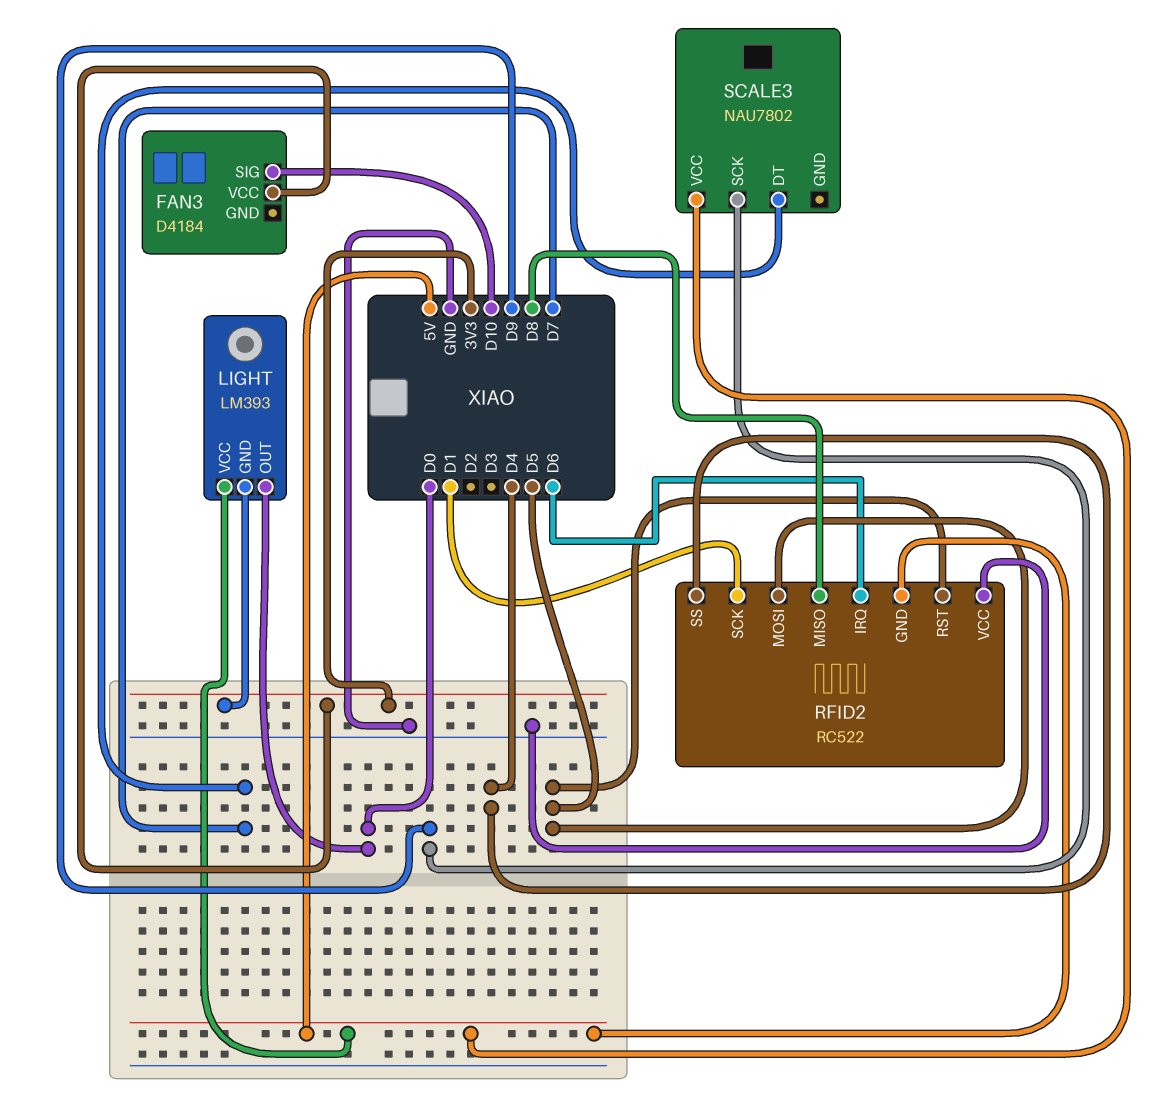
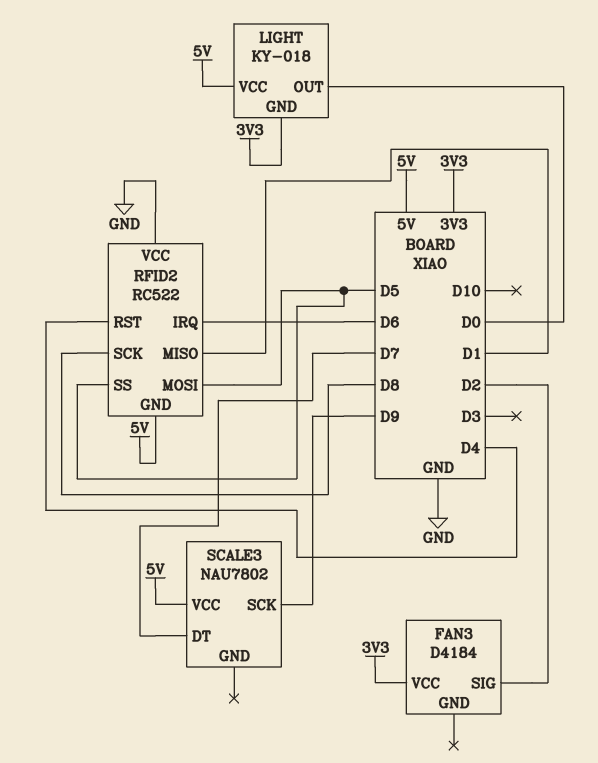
FAN3 pin SIG: D10 -> D2
LIGHT: LM393 -> KY-018
RFID2 pin MISO: D8 -> D1
RFID2 pin RST: D5 -> D4
RFID2 pin SCK: D1 -> D8
RFID2 pin SS: D4 -> D5

